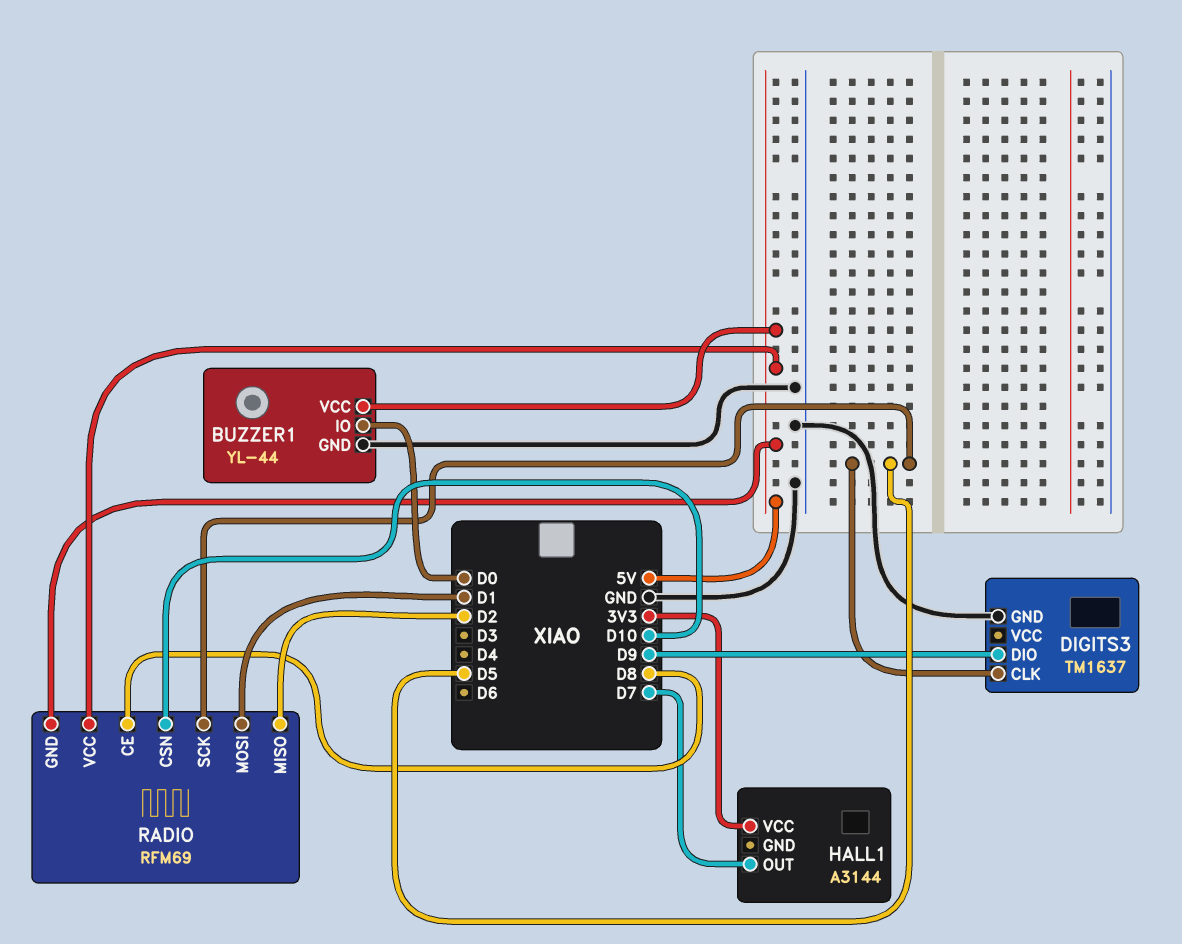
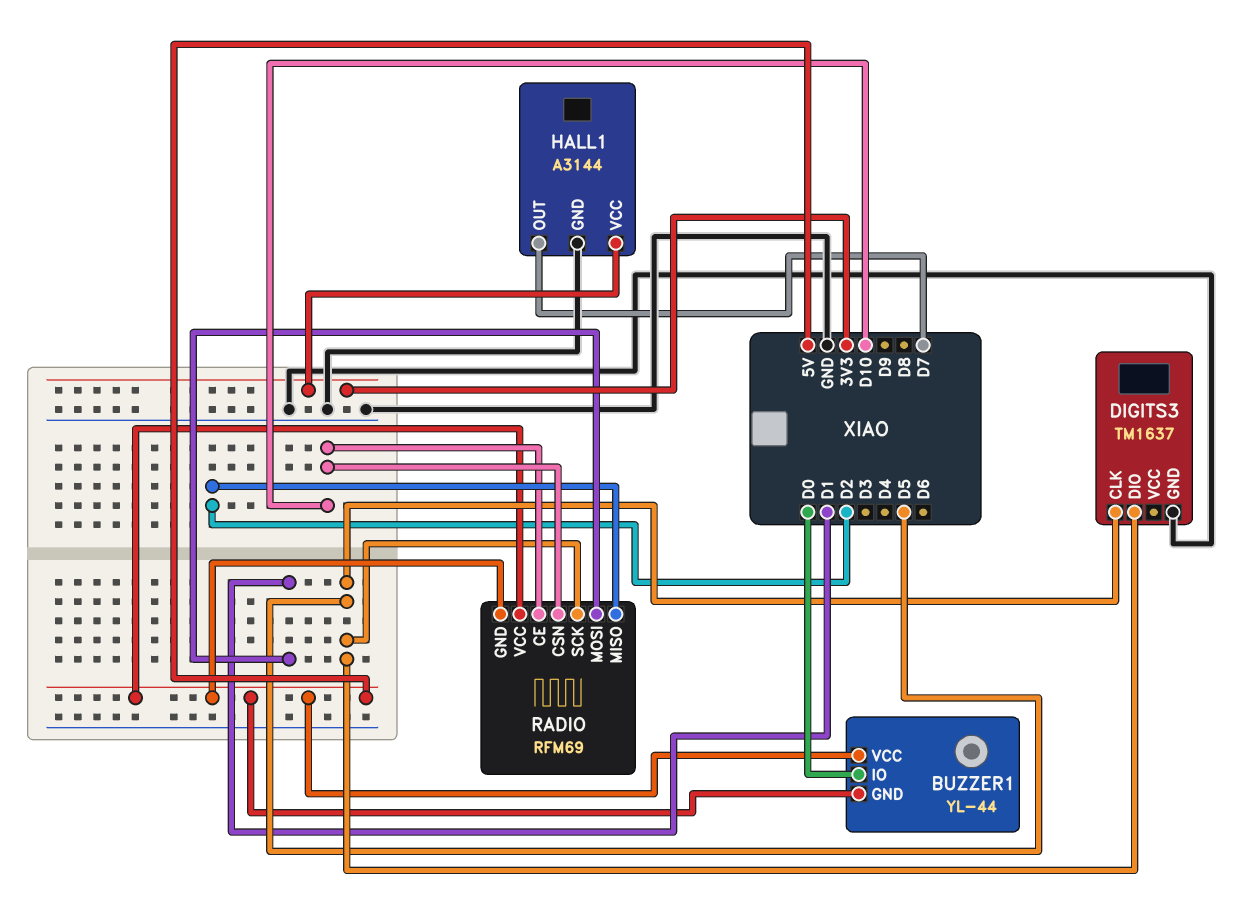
BUZZER1 pin GND: GND -> 5V
DIGITS3 pin DIO: D9 -> D5
HALL1 pin GND: none -> GND
RADIO pin CE: D8 -> D10

